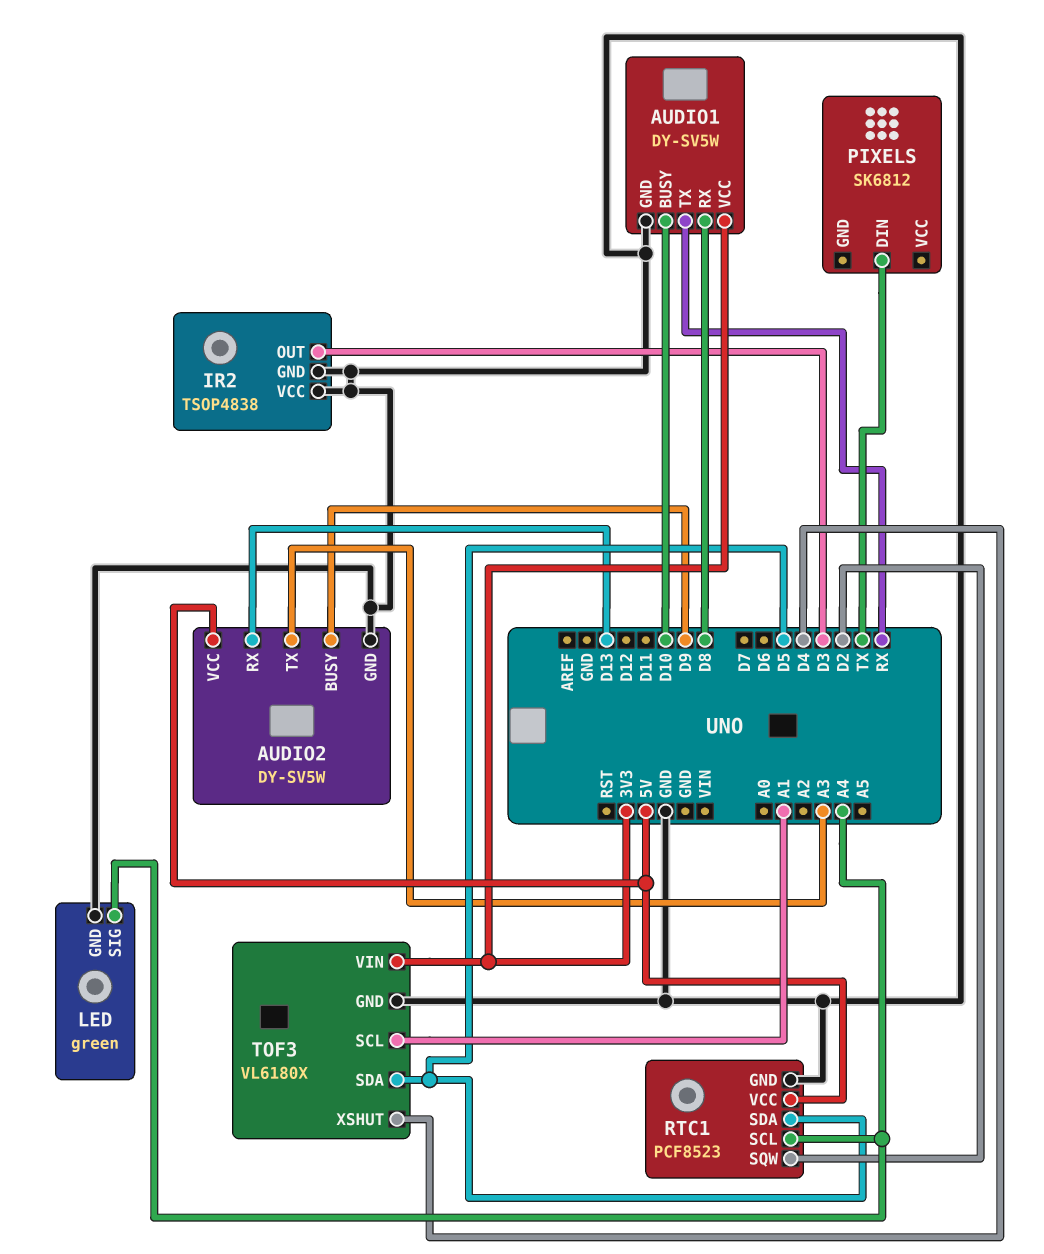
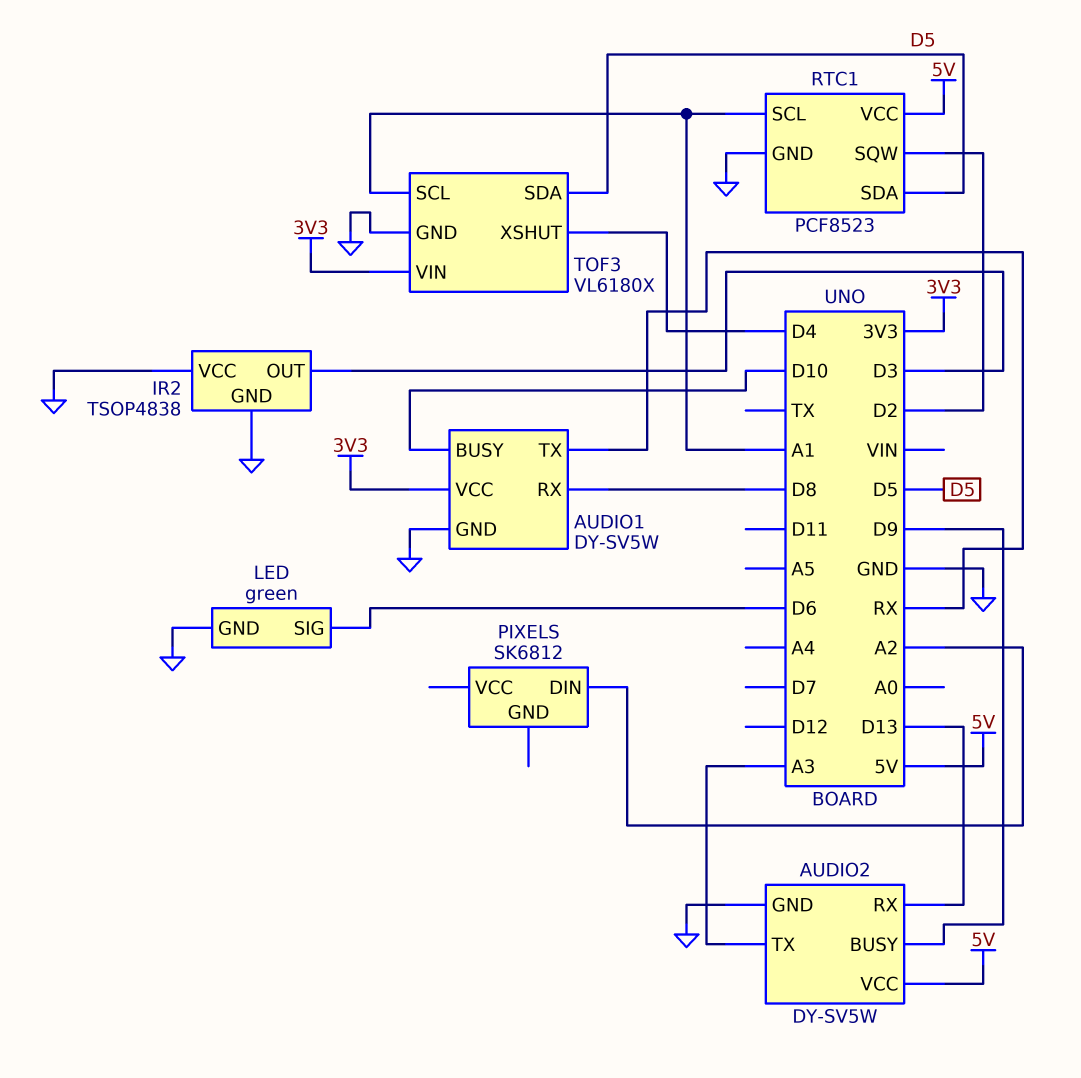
LED pin SIG: A4 -> D6
PIXELS pin DIN: TX -> A2
RTC1 pin SCL: A4 -> A1

